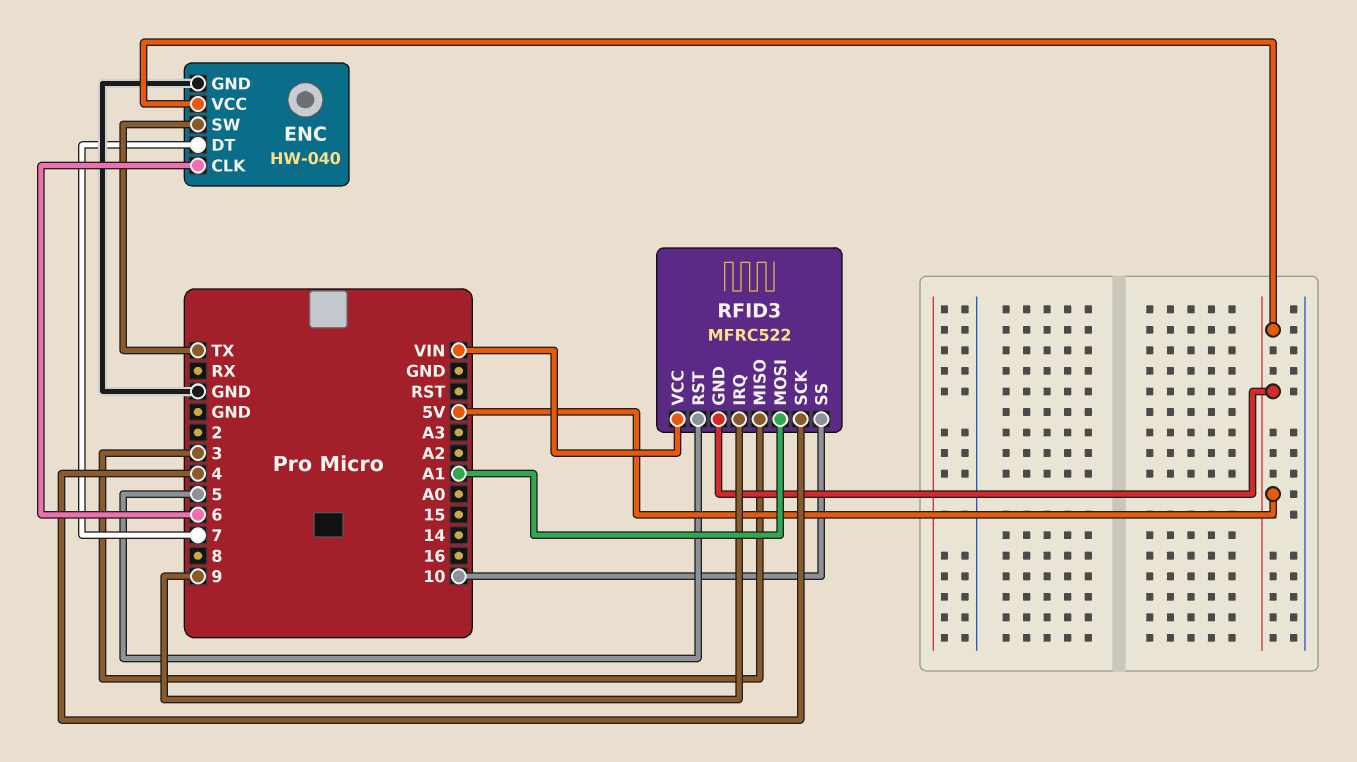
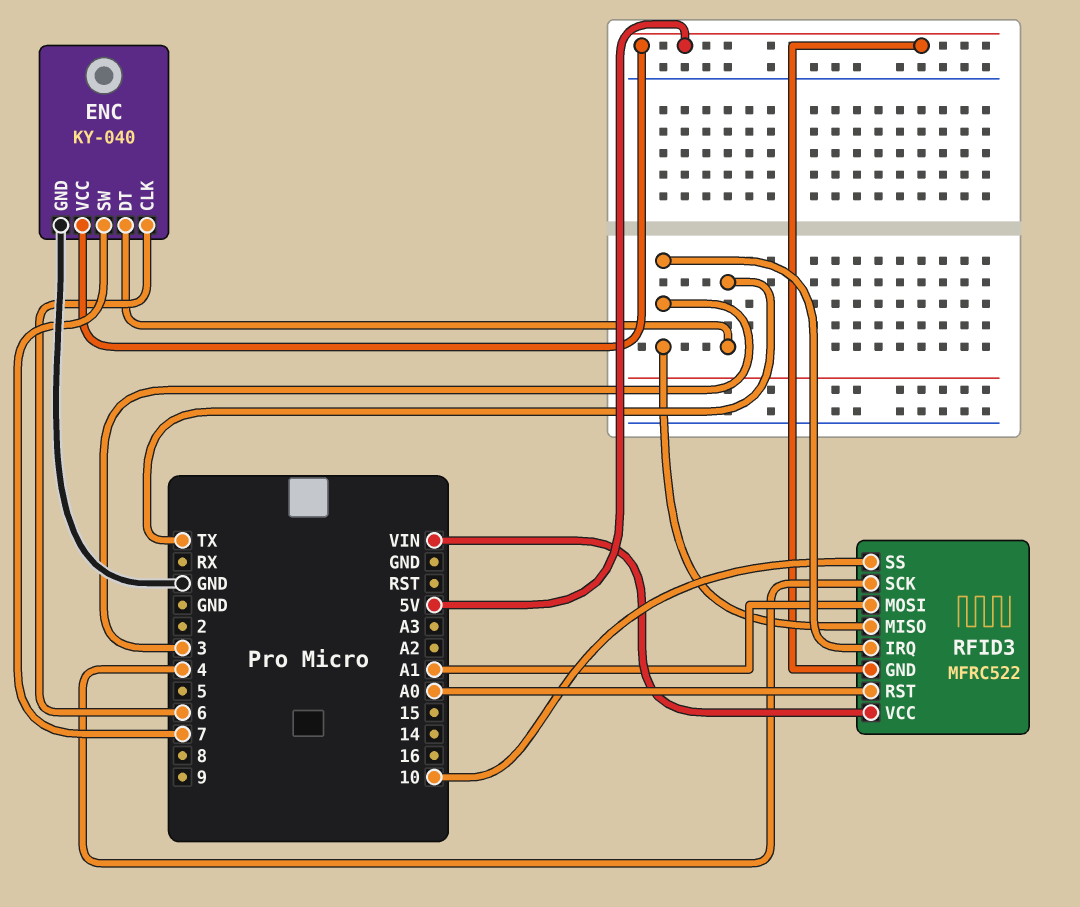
ENC: HW-040 -> KY-040
ENC pin DT: 7 -> TX
ENC pin SW: TX -> 7
RFID3 pin IRQ: 9 -> 3
RFID3 pin RST: 5 -> A0

